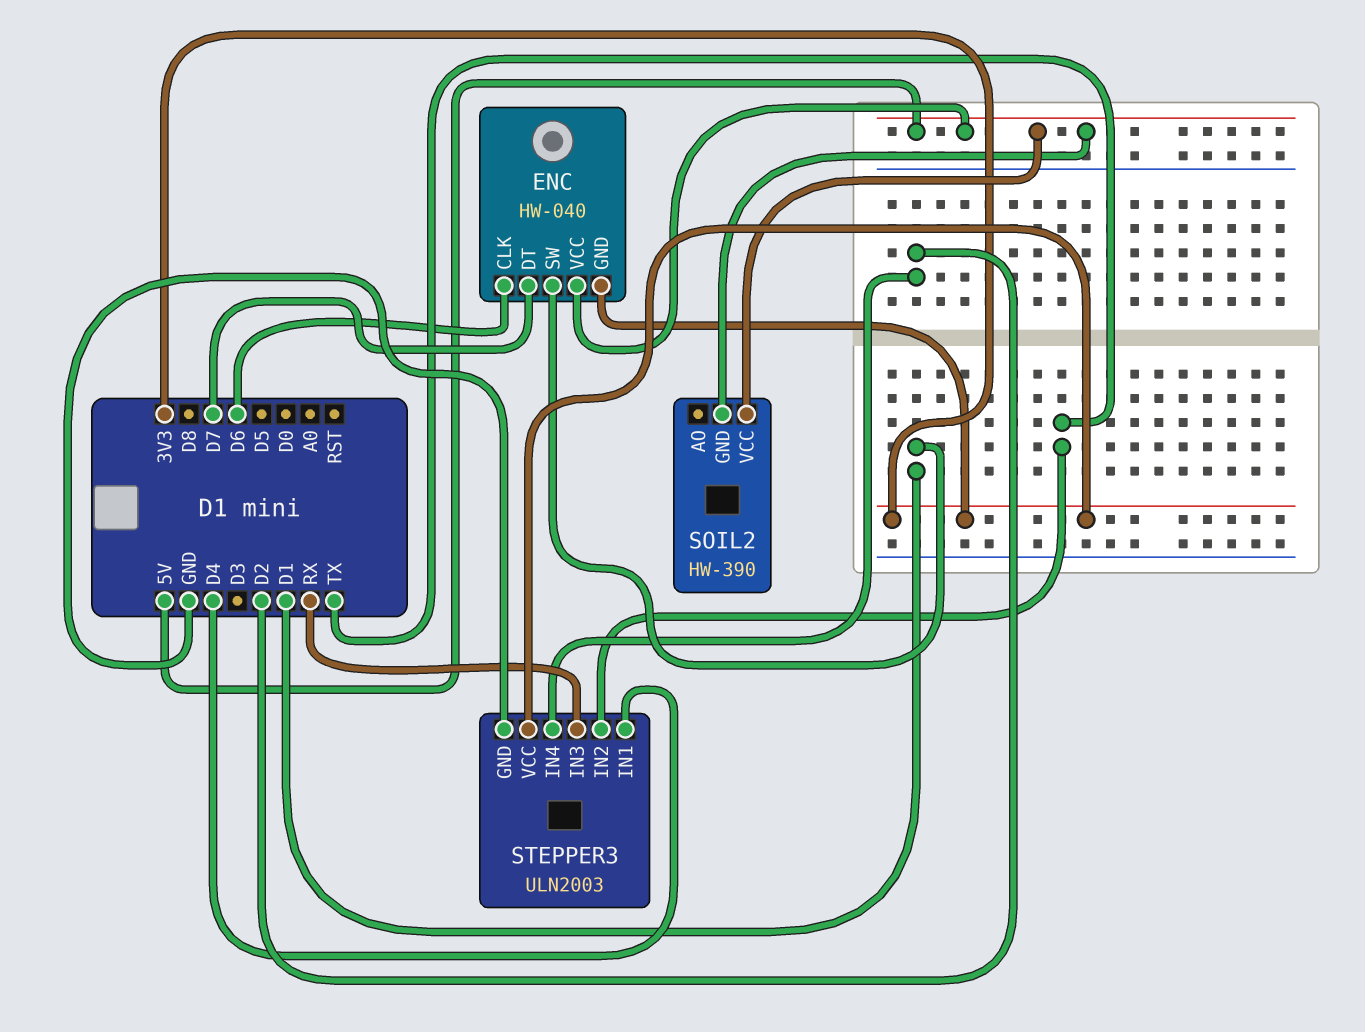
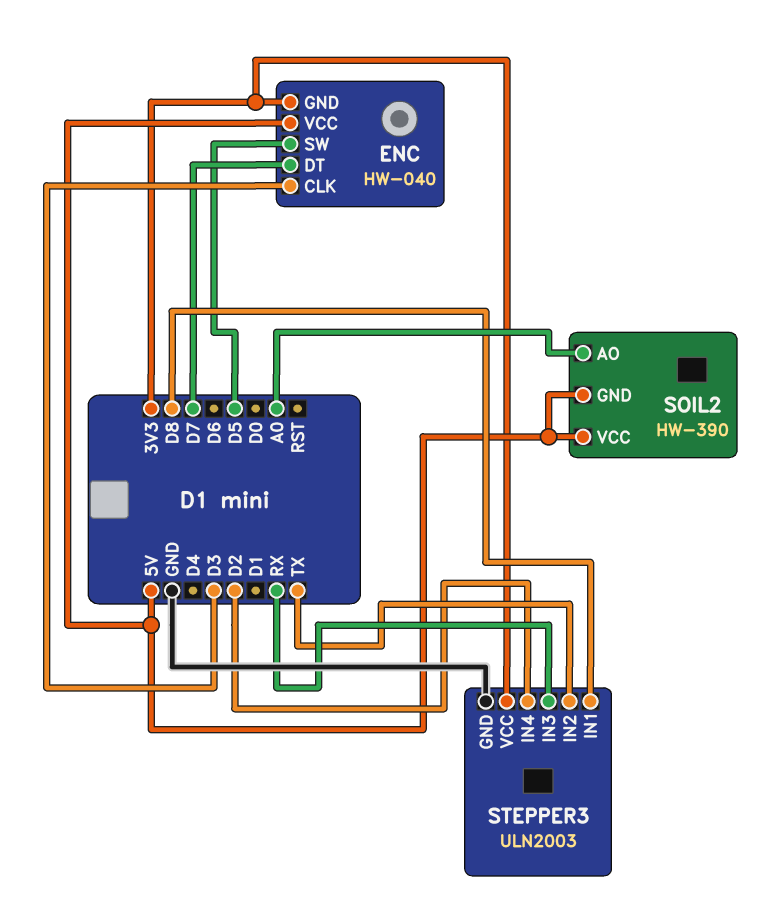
ENC pin CLK: D6 -> D3
ENC pin SW: D1 -> D5
SOIL2 pin AO: none -> A0
STEPPER3 pin IN1: D4 -> D8

